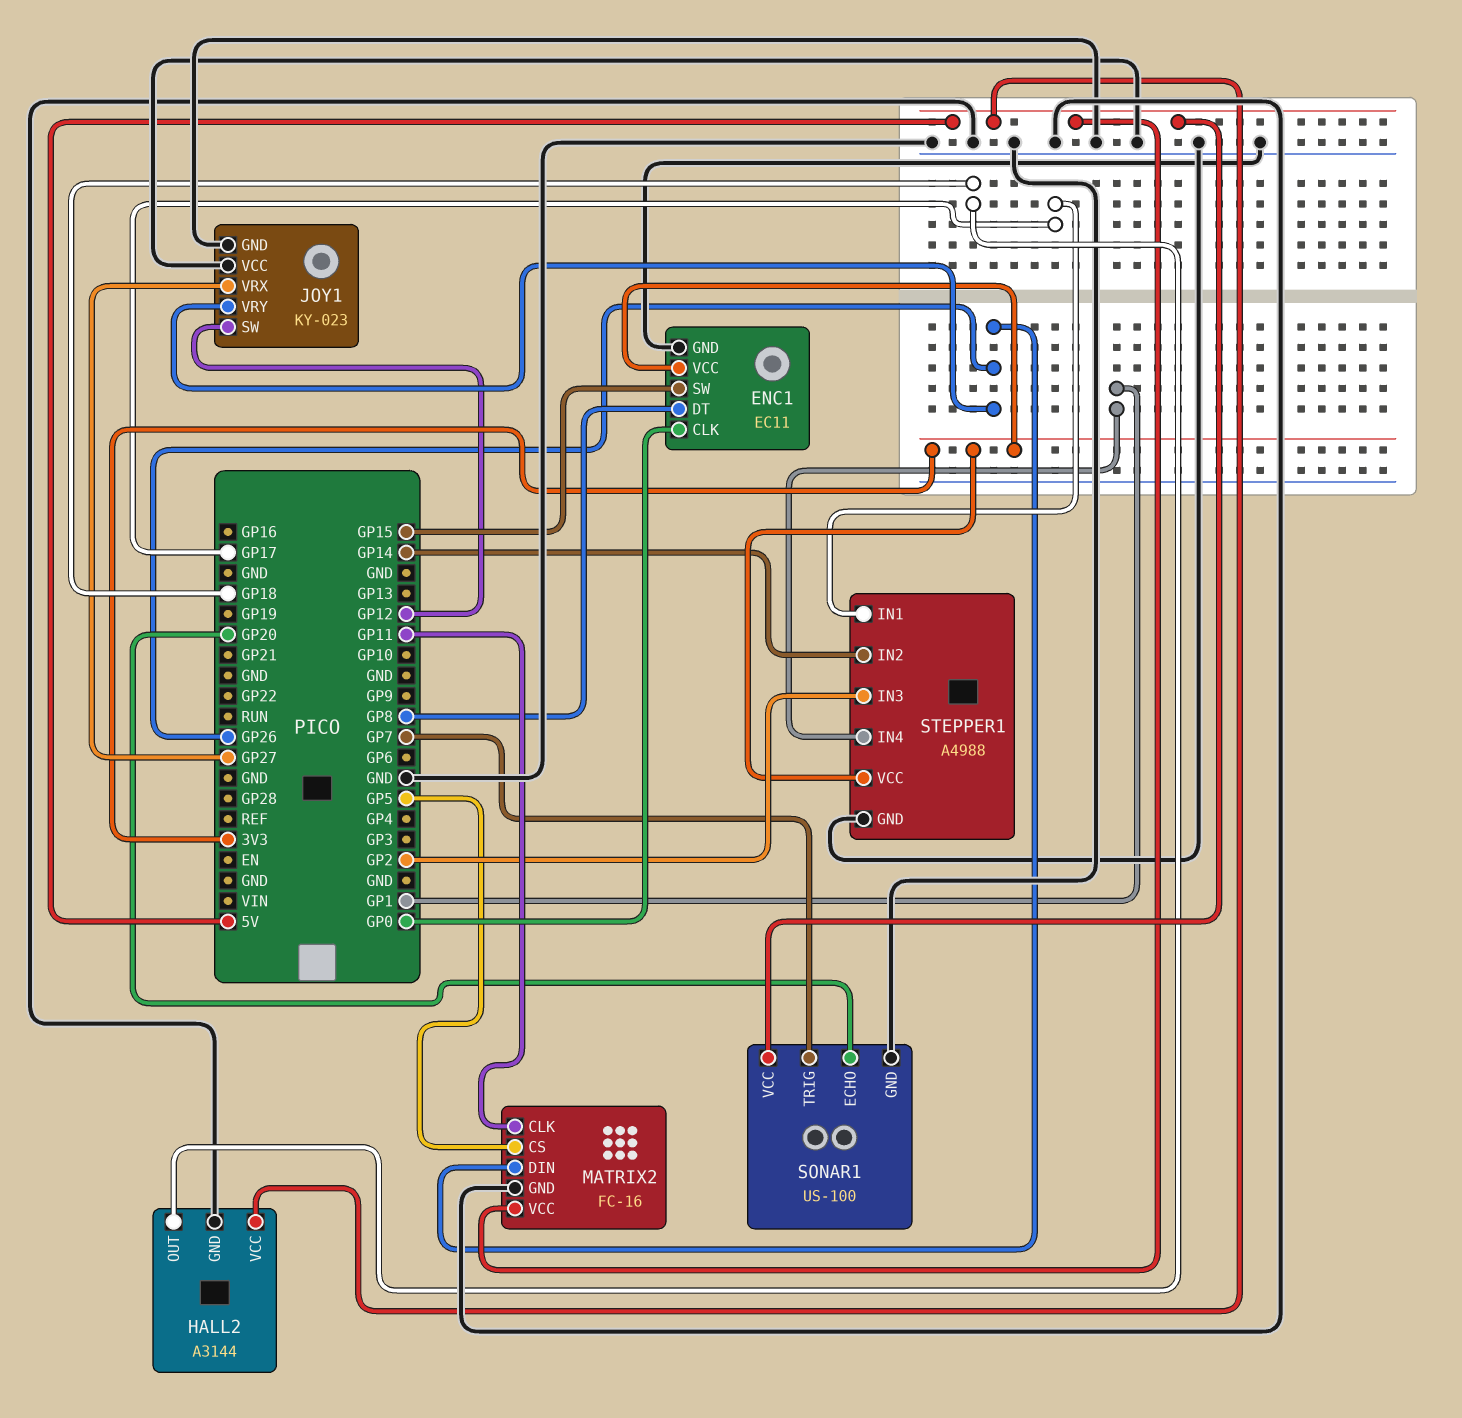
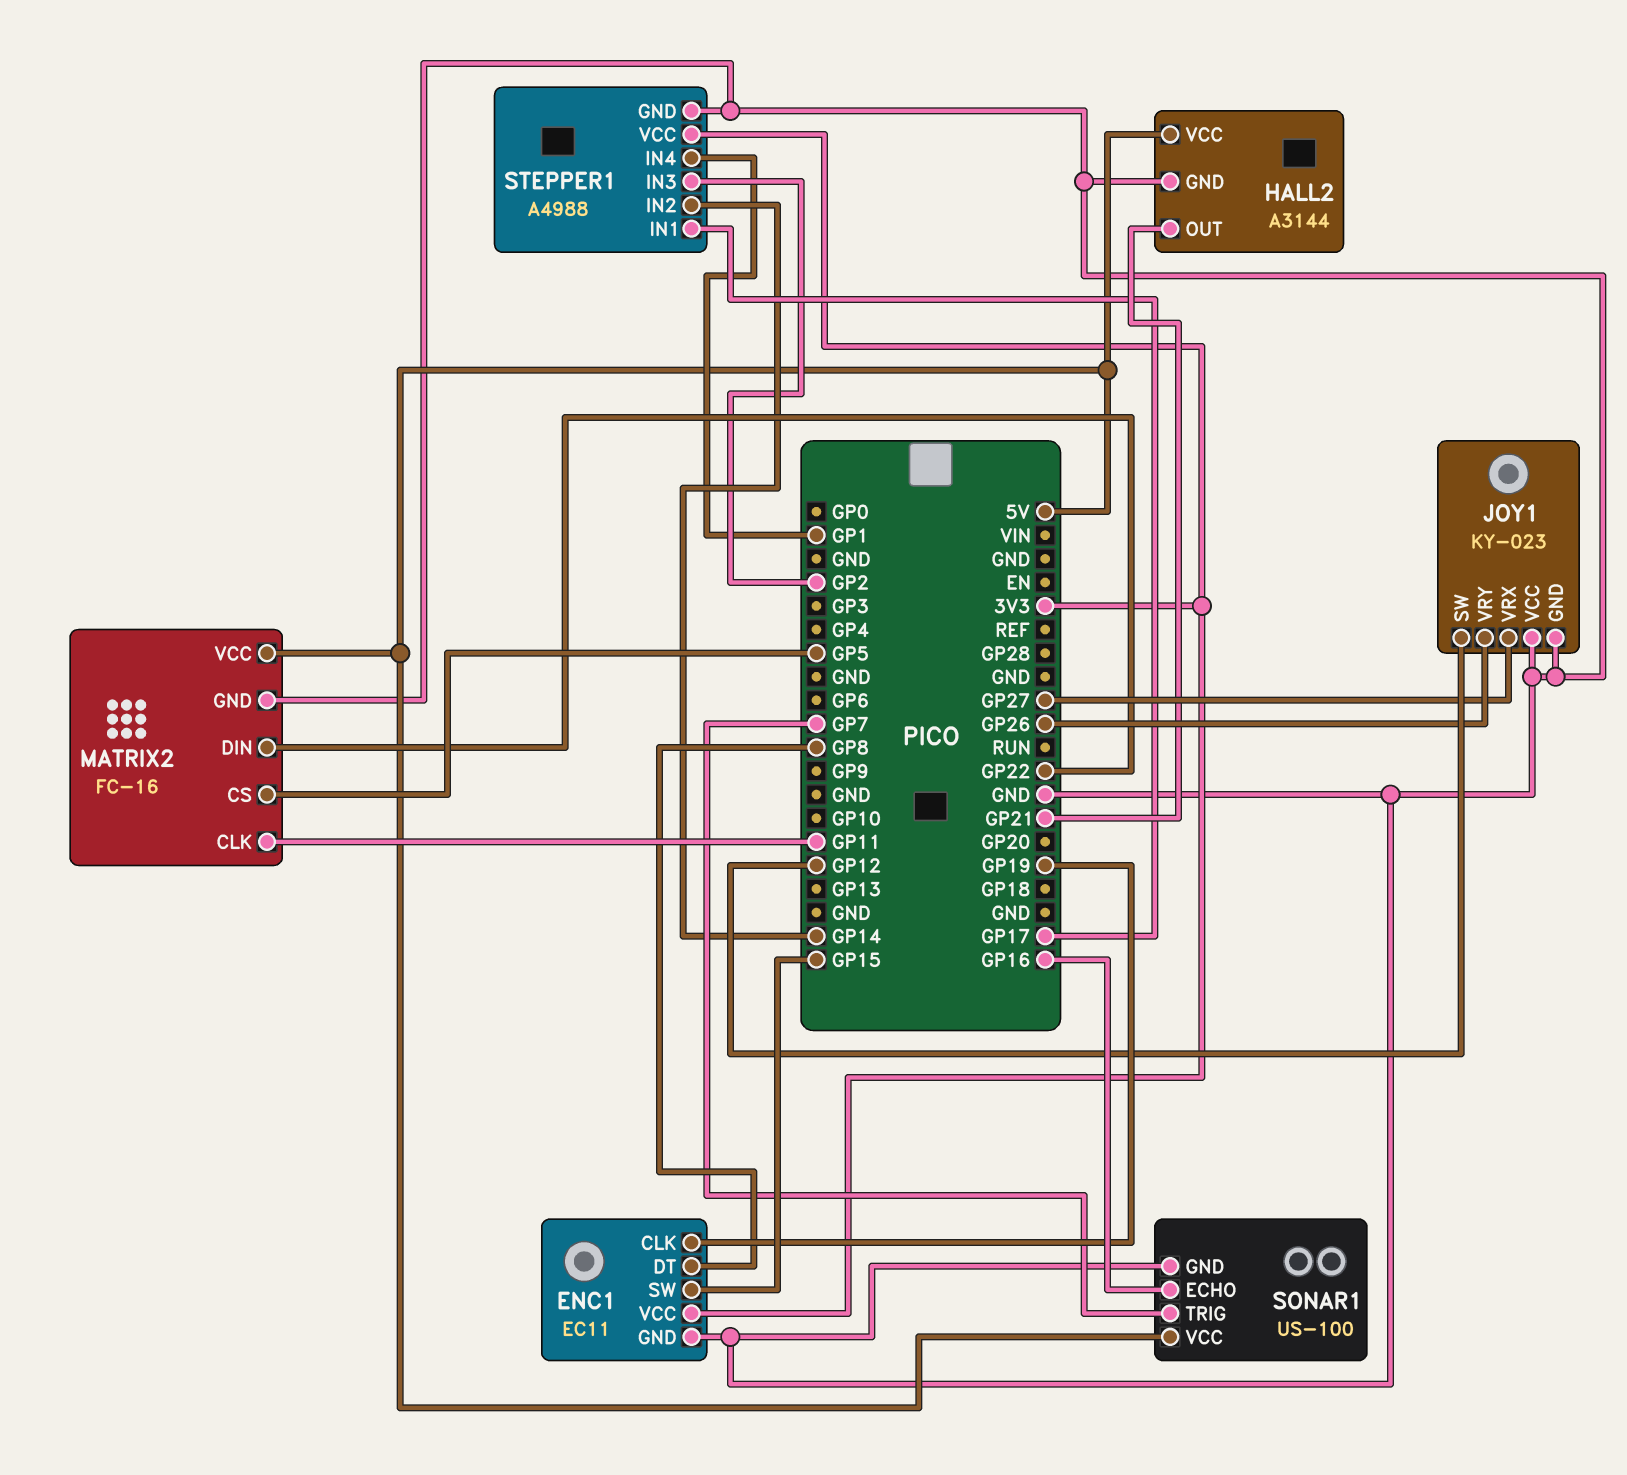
ENC1 pin CLK: GP0 -> GP19
HALL2 pin OUT: GP18 -> GP21
MATRIX2 pin DIN: GP26 -> GP22
SONAR1 pin ECHO: GP20 -> GP16

